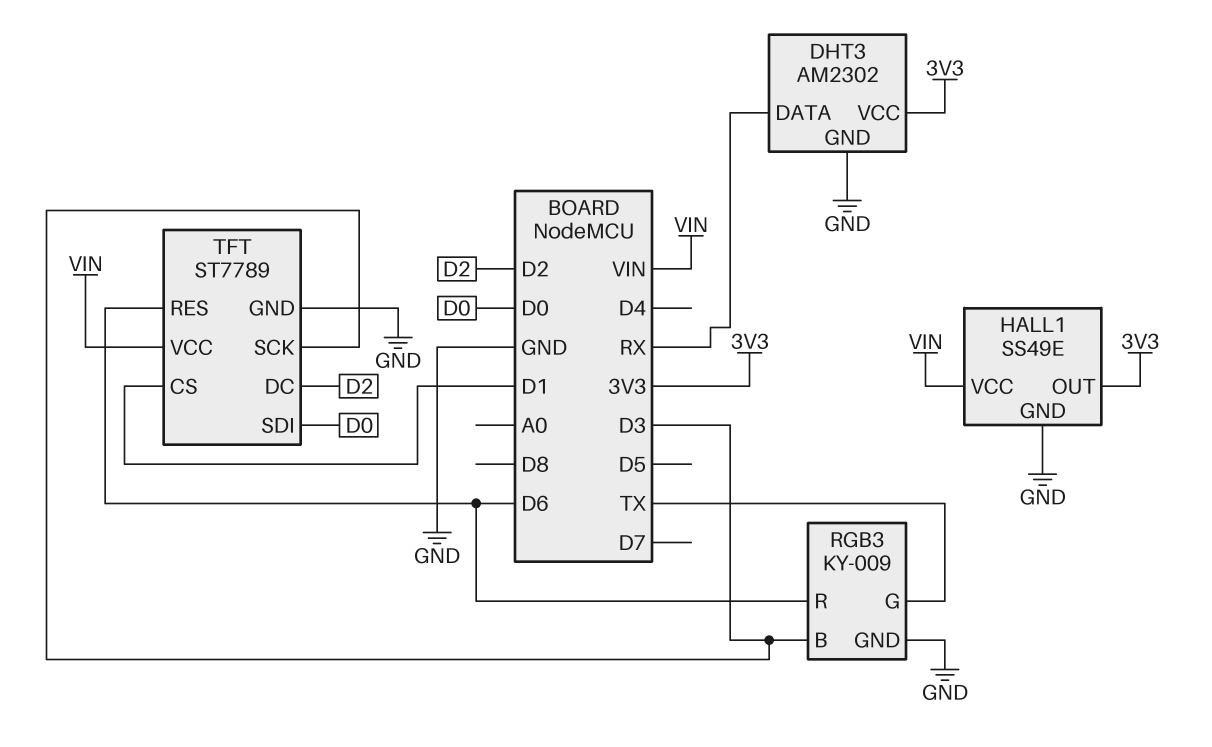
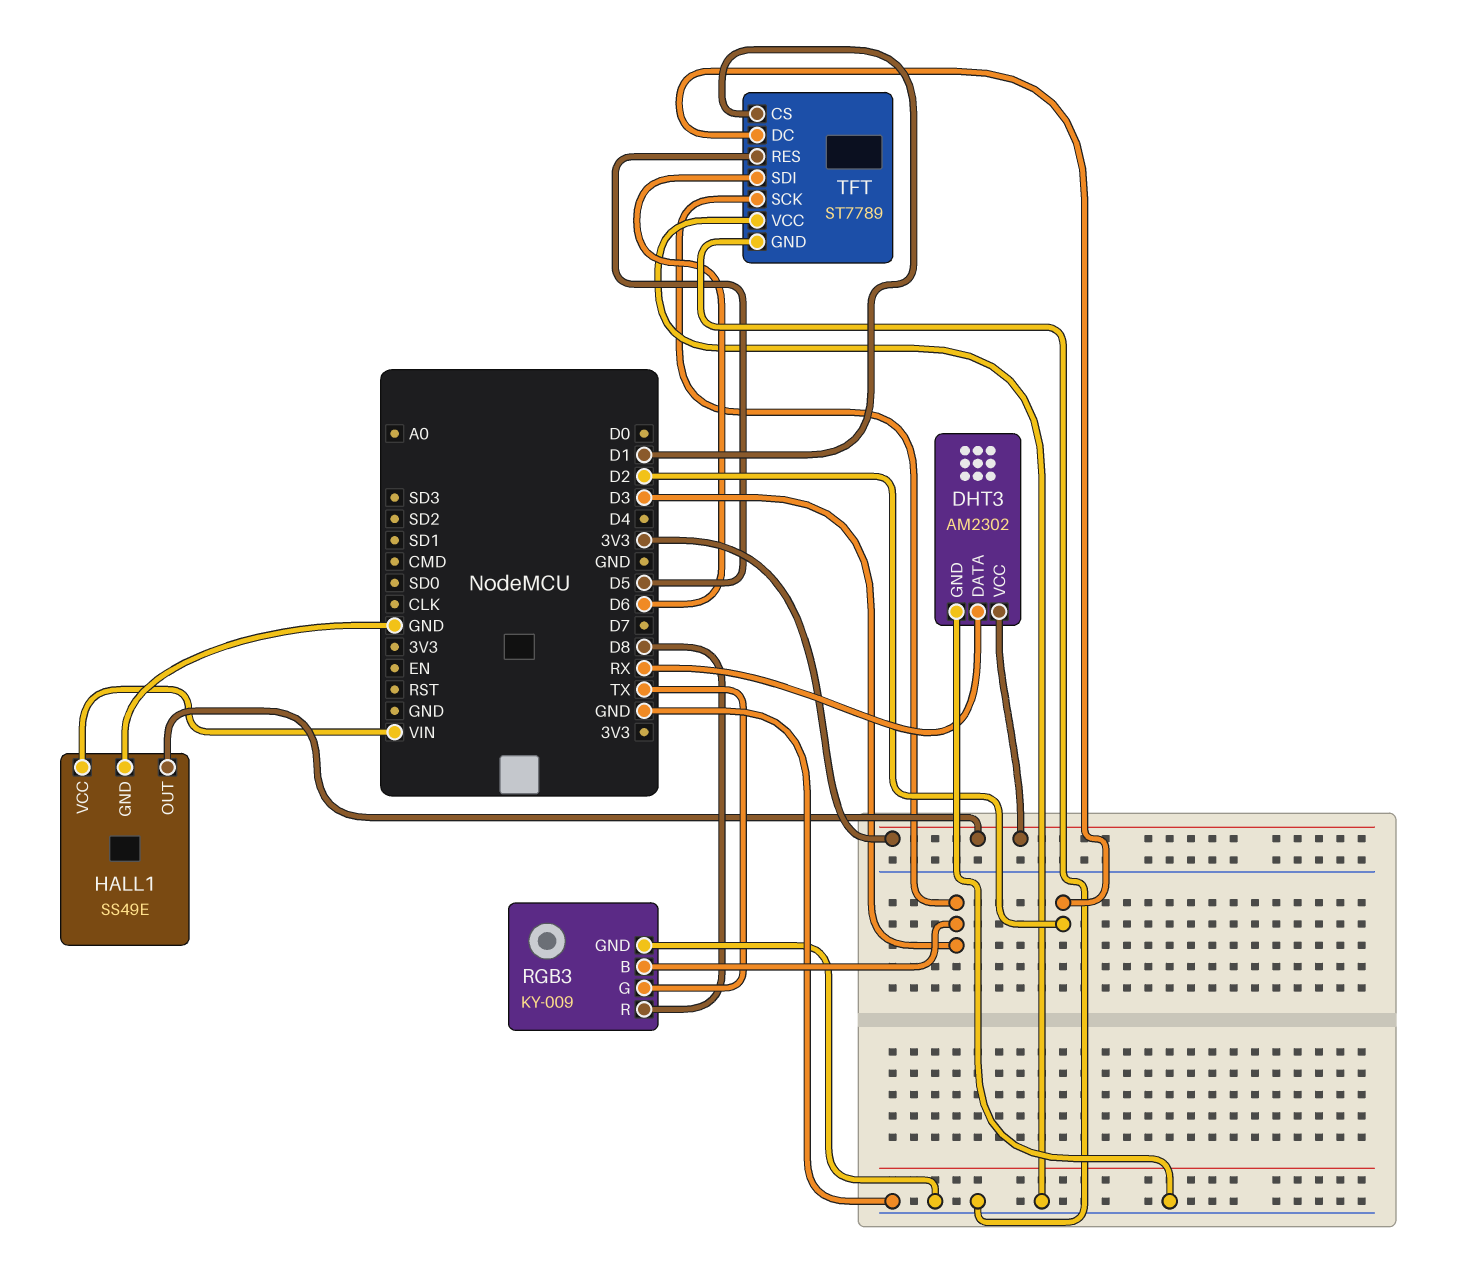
RGB3 pin R: D6 -> D8
TFT pin RES: D6 -> D5
TFT pin SDI: D0 -> D6
TFT pin VCC: VIN -> GND

